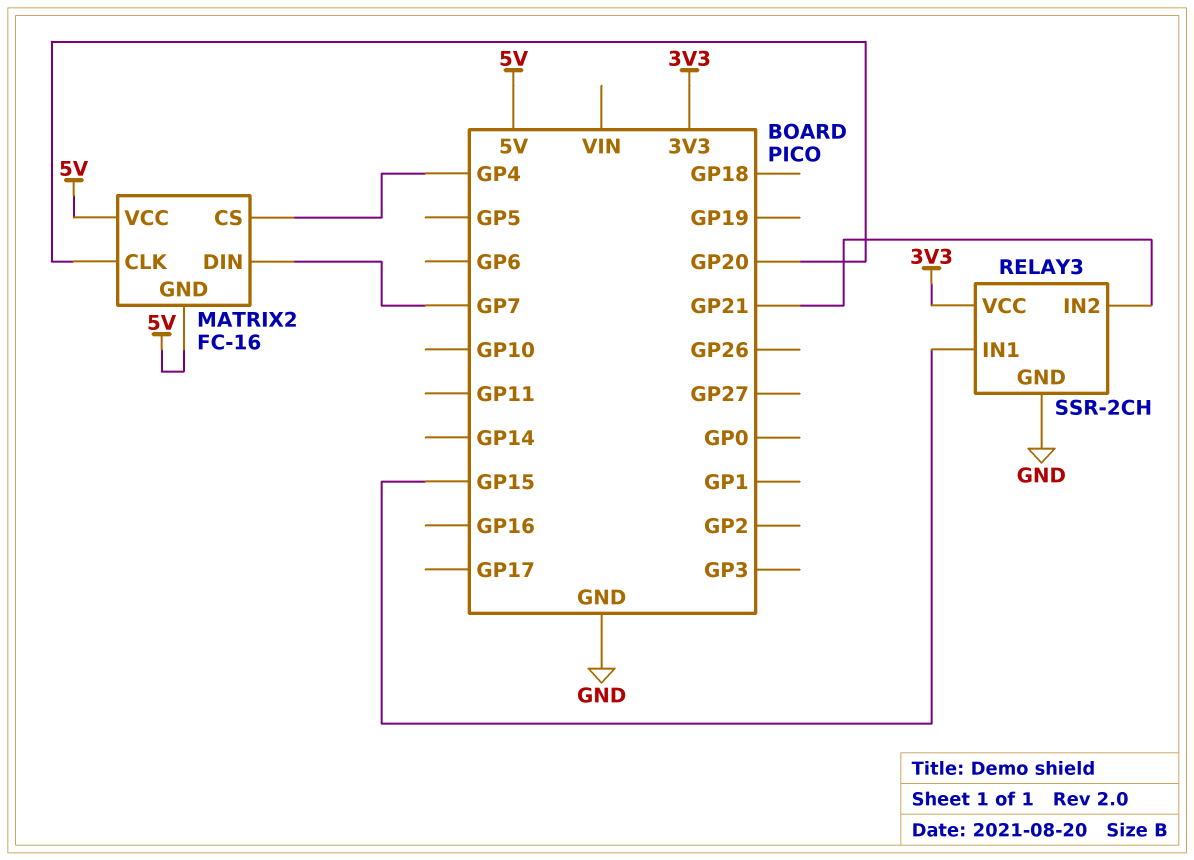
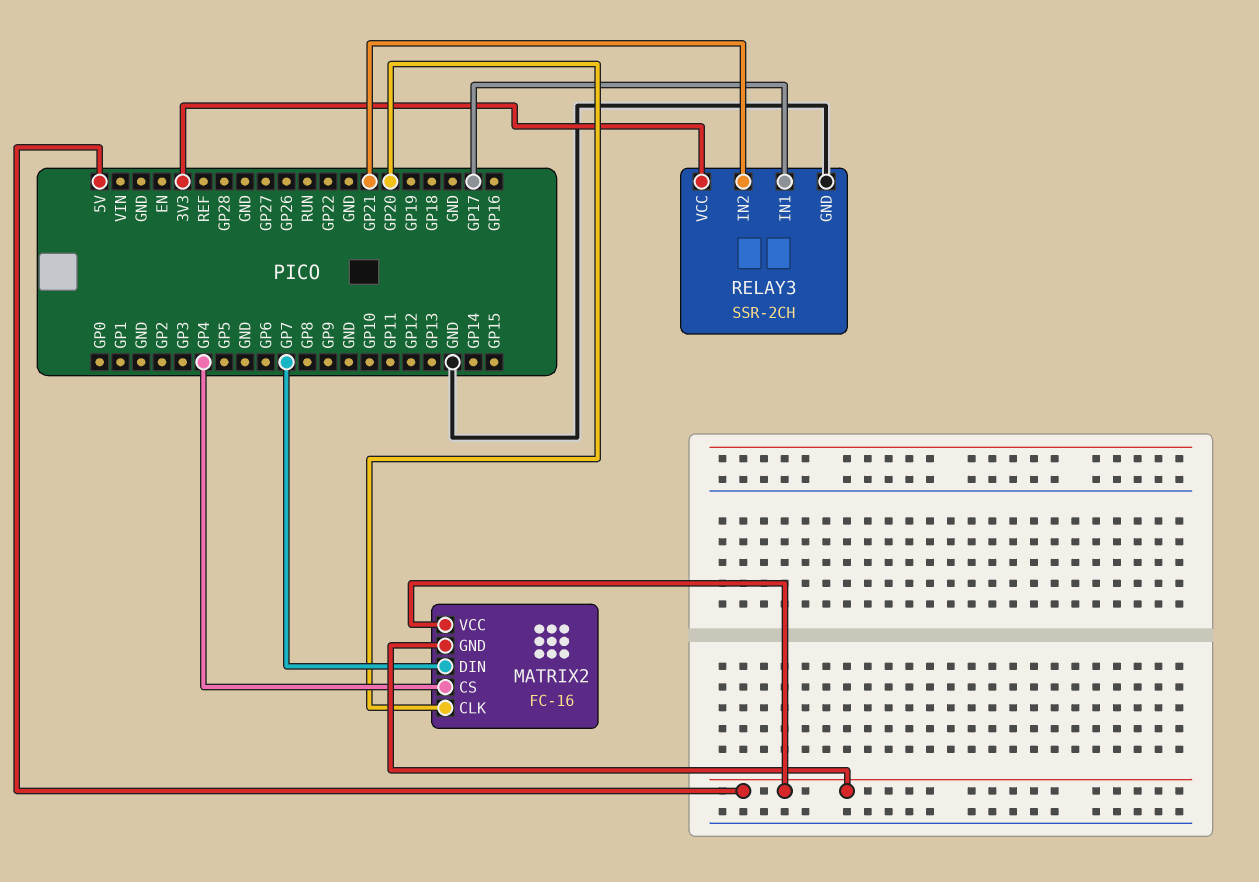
RELAY3 pin IN1: GP15 -> GP17

